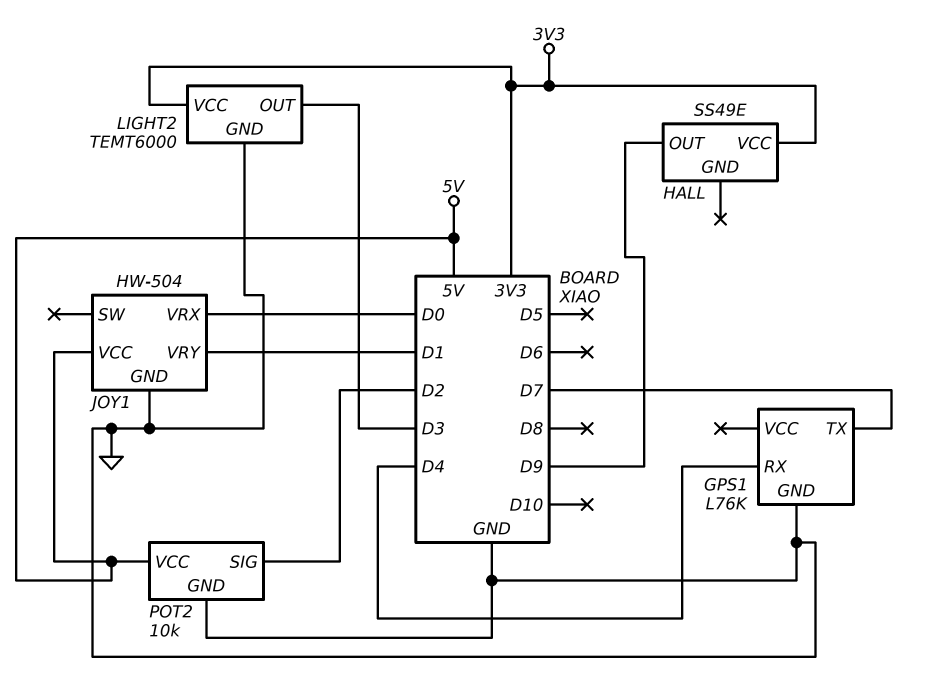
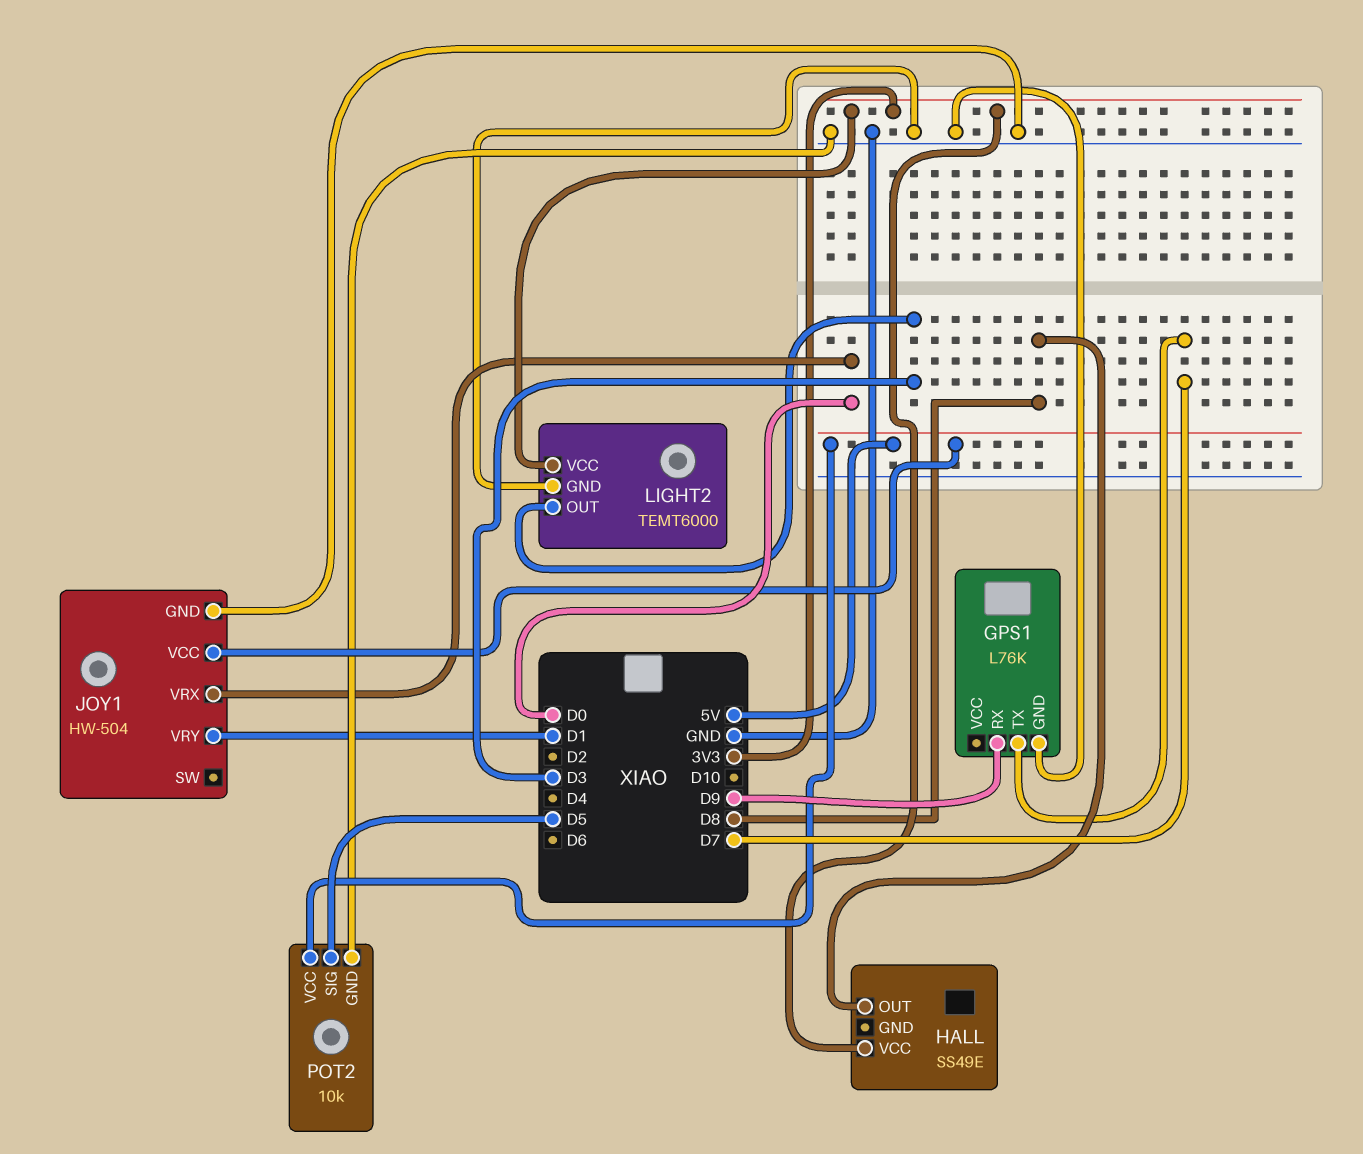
GPS1 pin RX: D4 -> D9
HALL pin OUT: D9 -> D8
POT2 pin SIG: D2 -> D5

